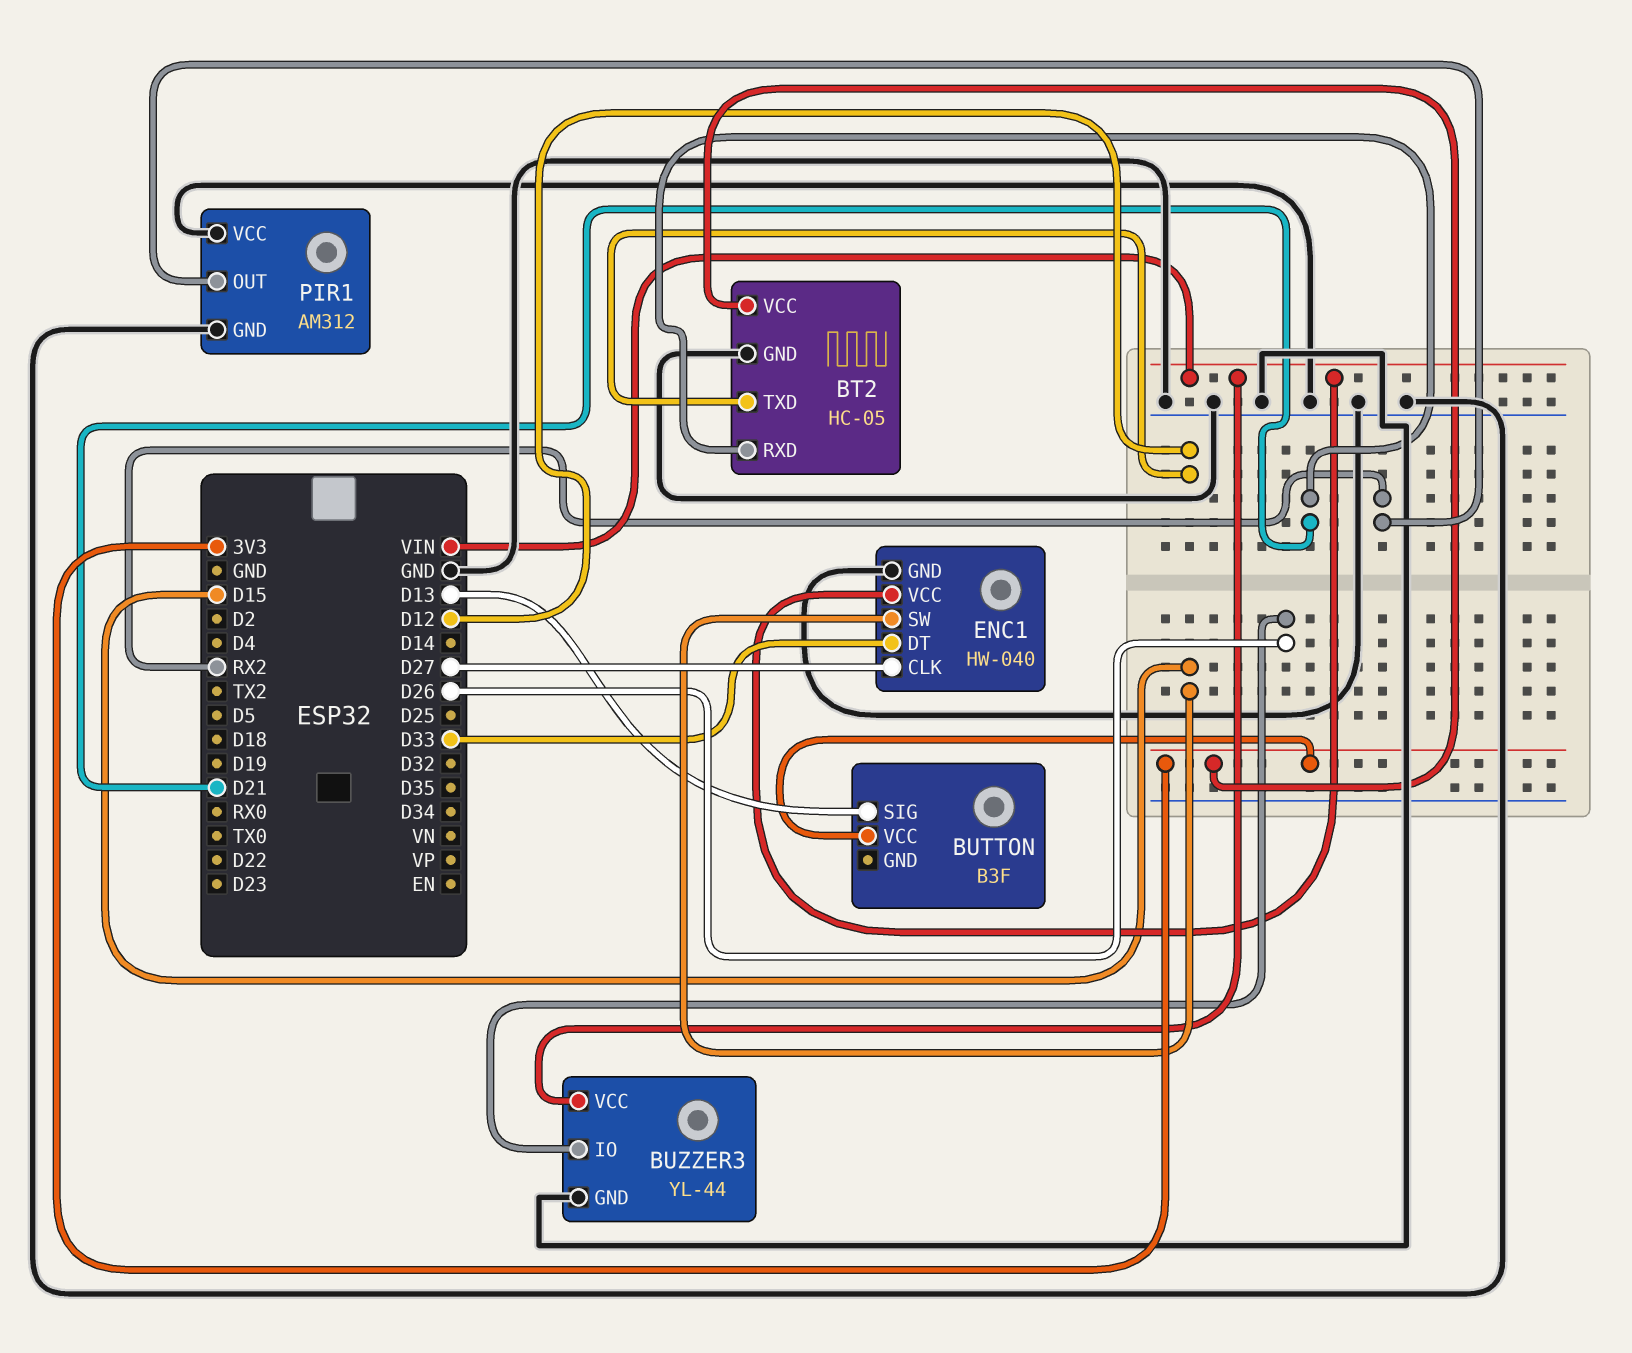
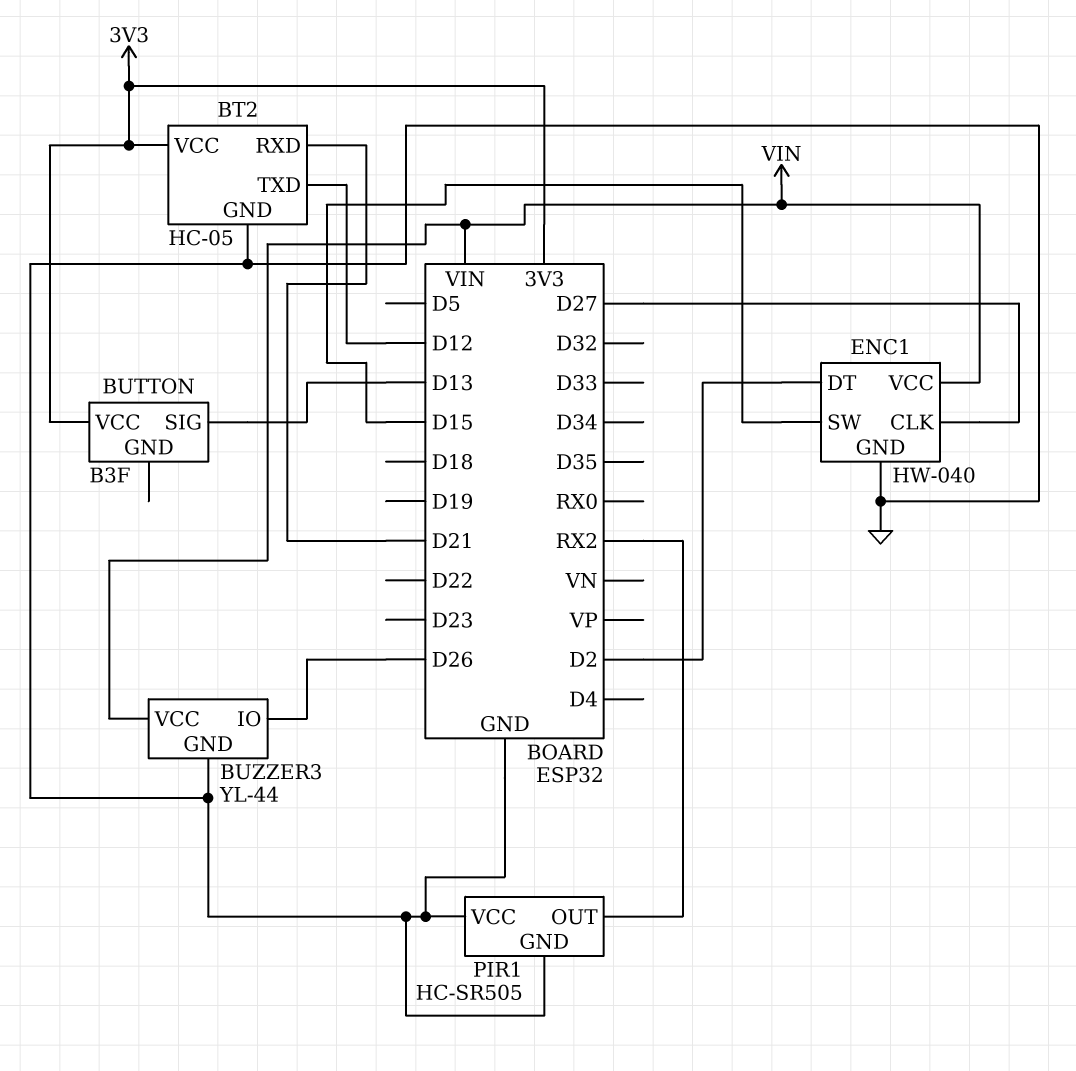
ENC1 pin DT: D33 -> D2
PIR1: AM312 -> HC-SR505

